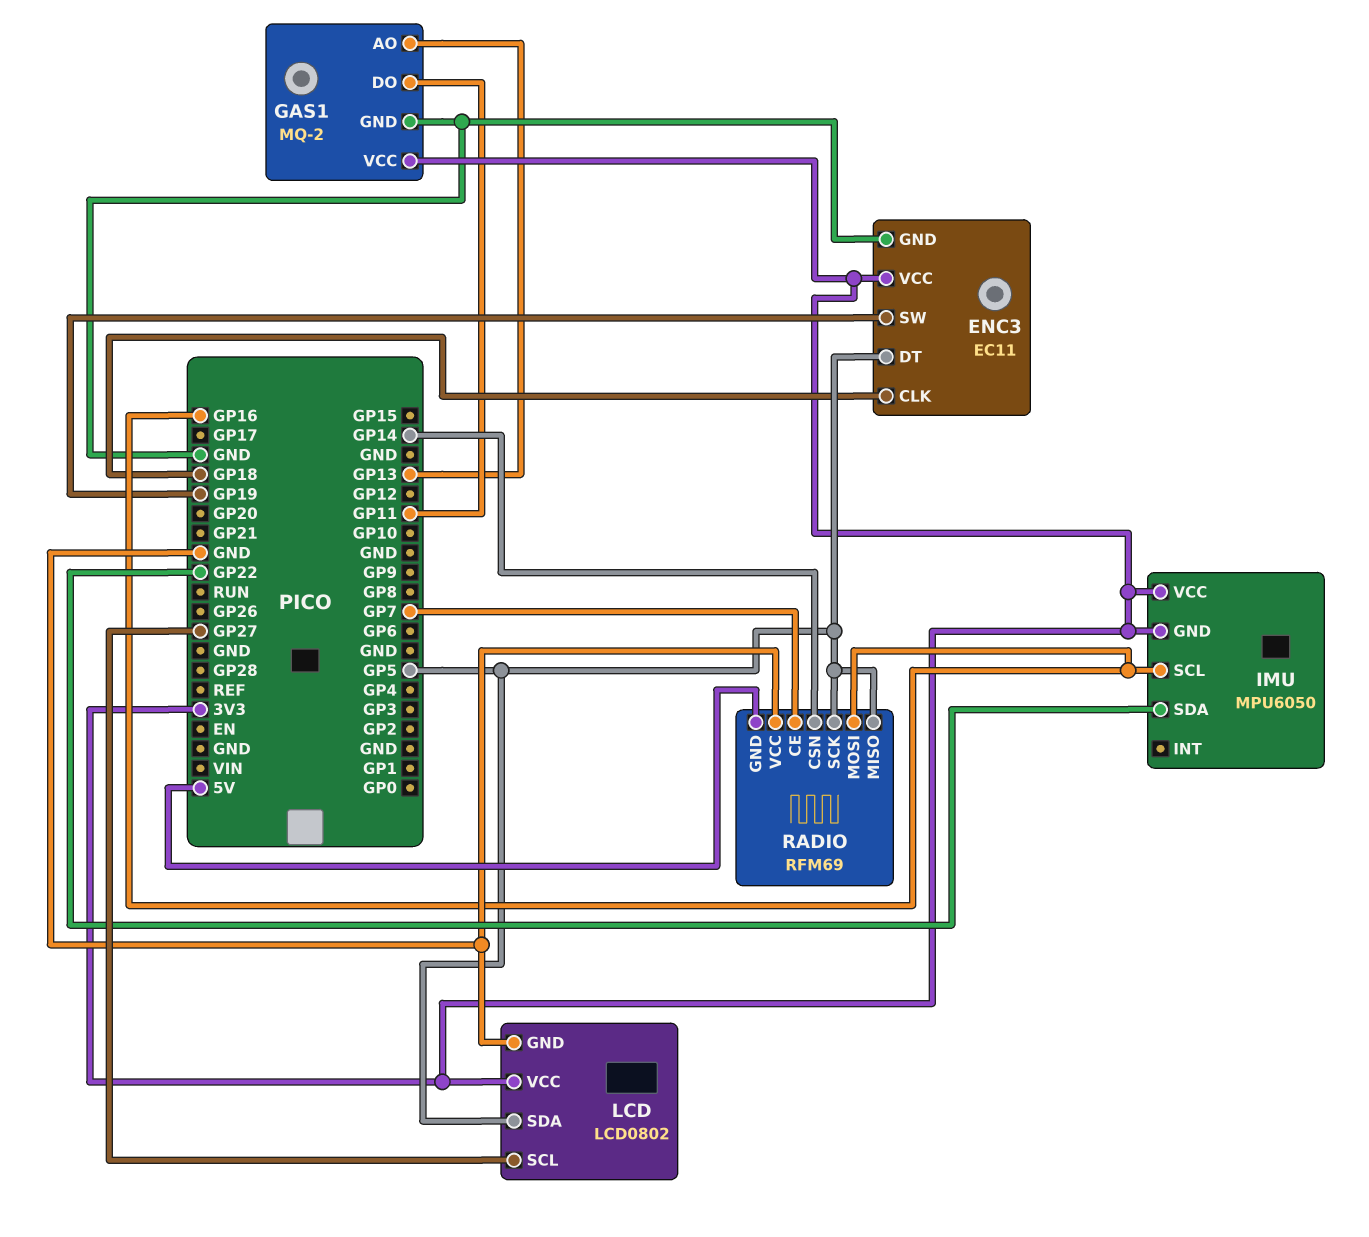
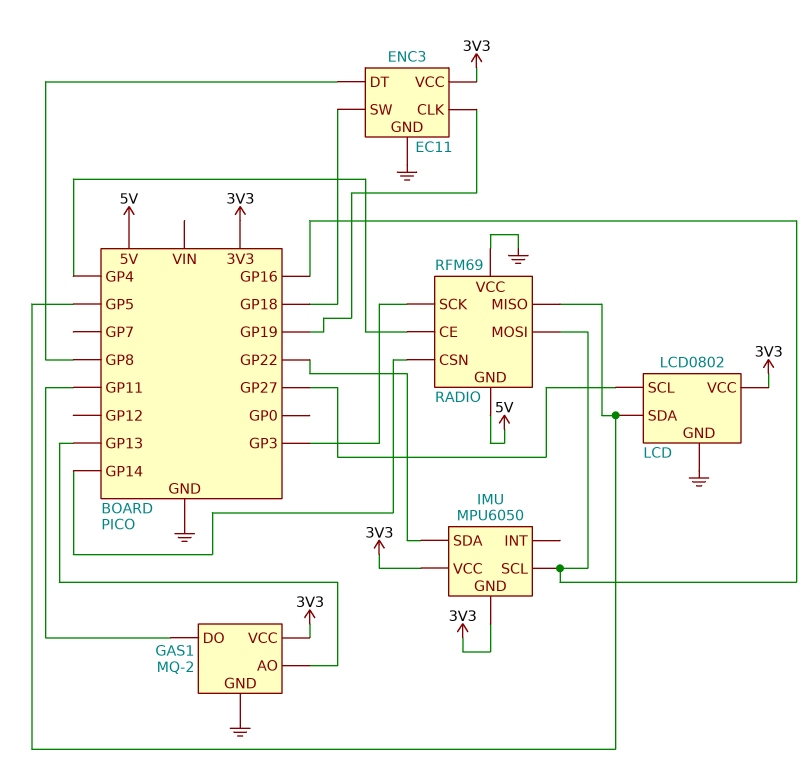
ENC3 pin CLK: GP18 -> GP19
ENC3 pin DT: GP5 -> GP8
ENC3 pin SW: GP19 -> GP18
RADIO pin CE: GP7 -> GP4
RADIO pin SCK: GP5 -> GP3

